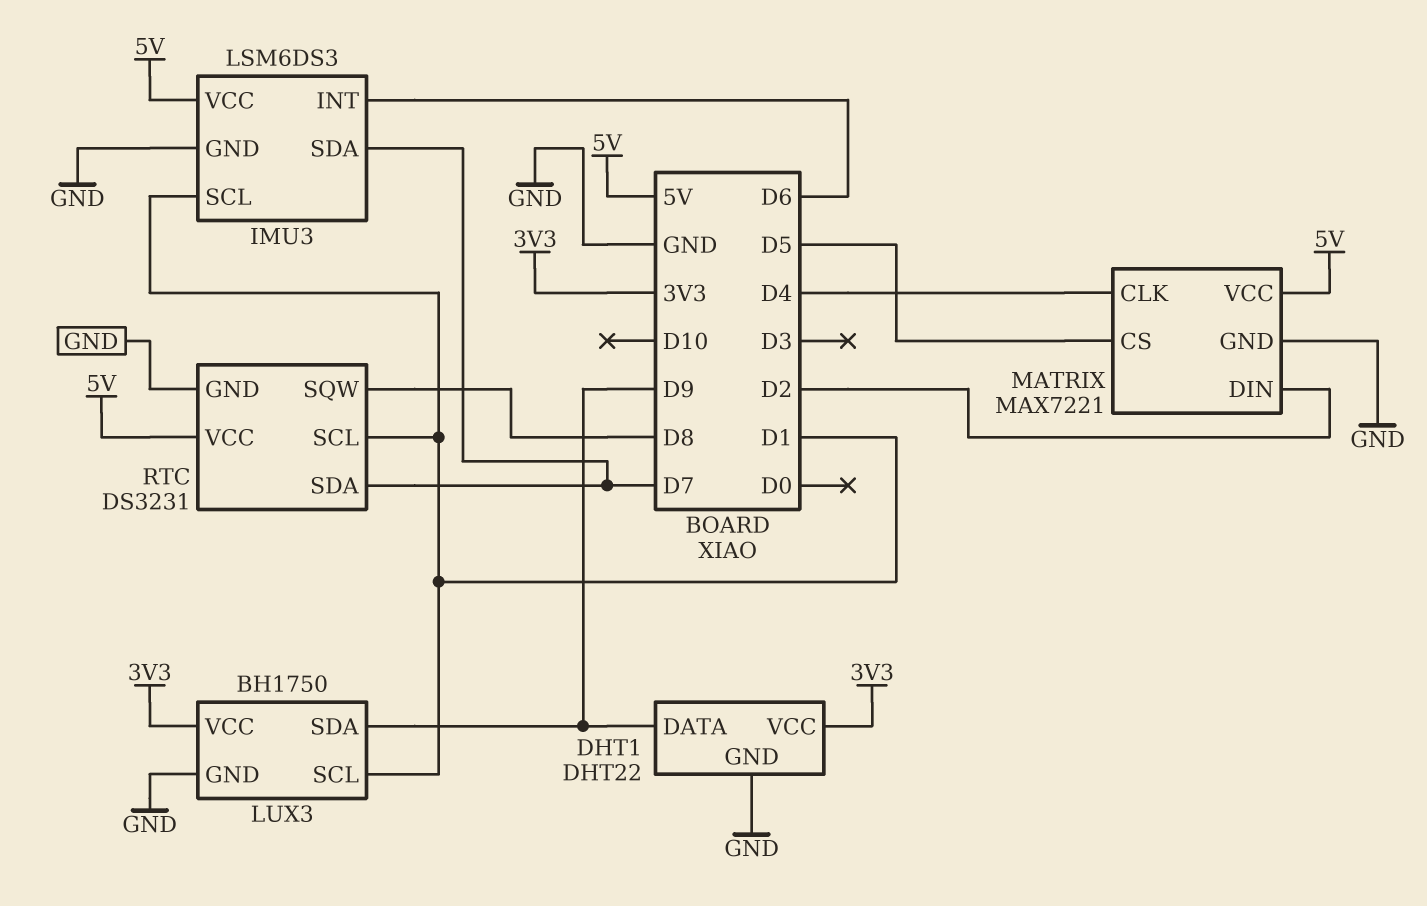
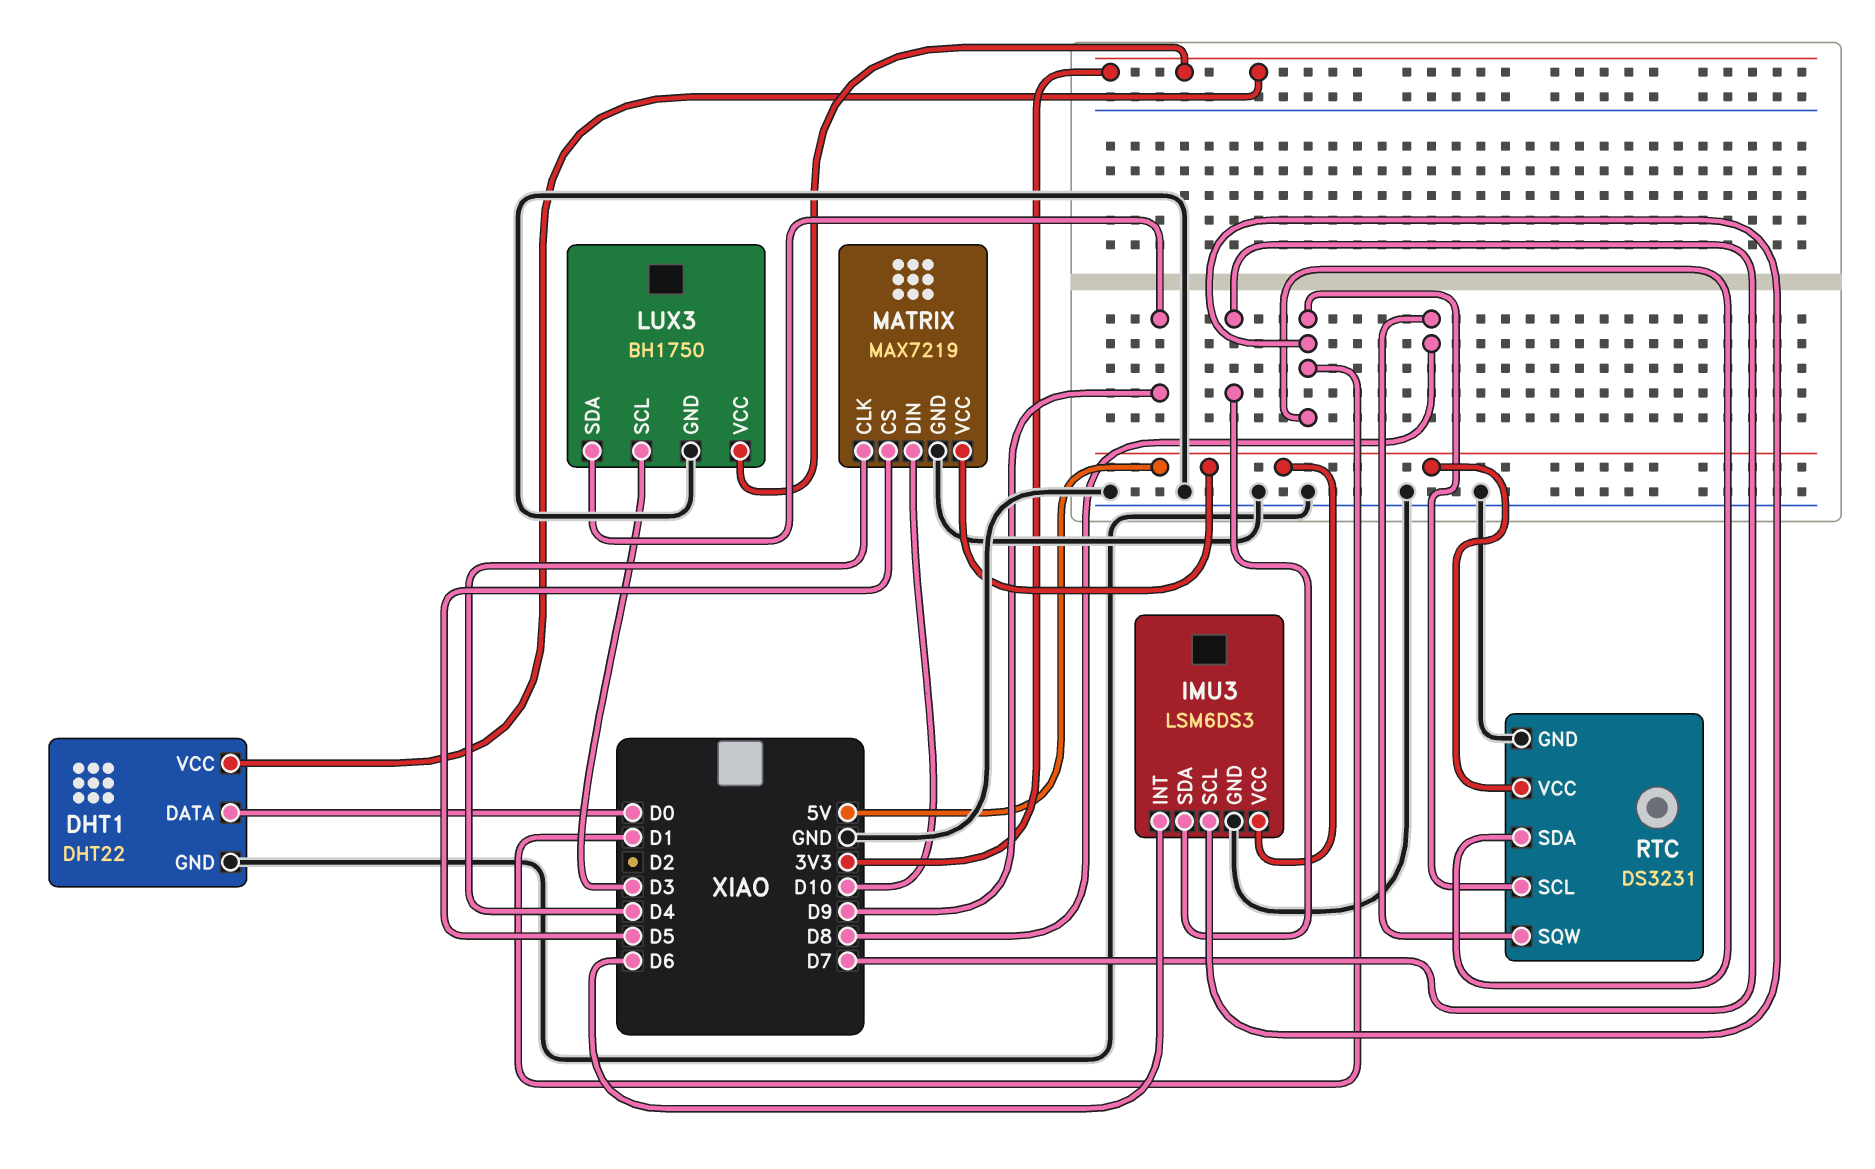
DHT1 pin DATA: D9 -> D0
LUX3 pin SCL: D1 -> D3
MATRIX: MAX7221 -> MAX7219
MATRIX pin DIN: D2 -> D10
RTC pin SDA: D7 -> D1

